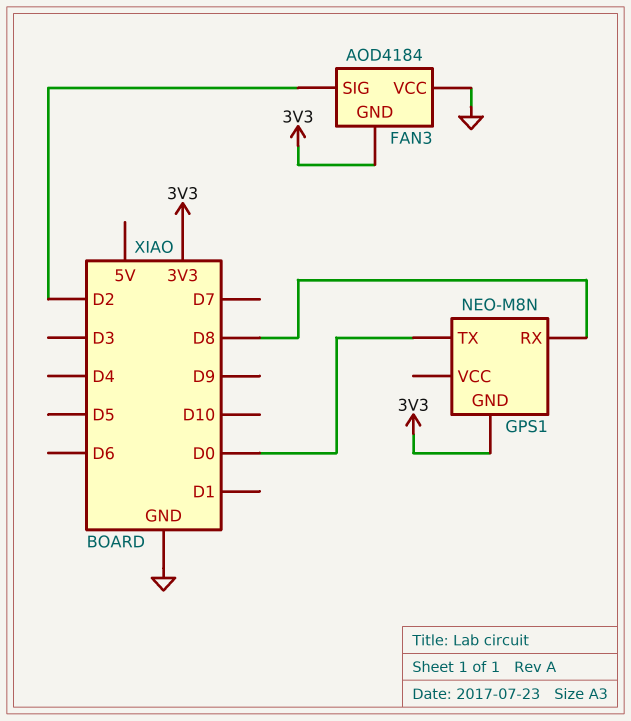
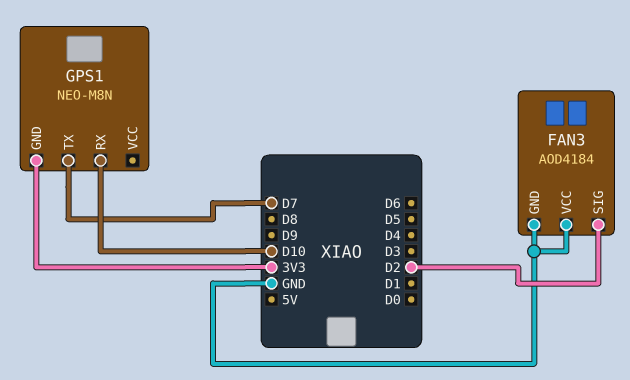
FAN3 pin GND: 3V3 -> GND
GPS1 pin RX: D8 -> D10
GPS1 pin TX: D0 -> D7

